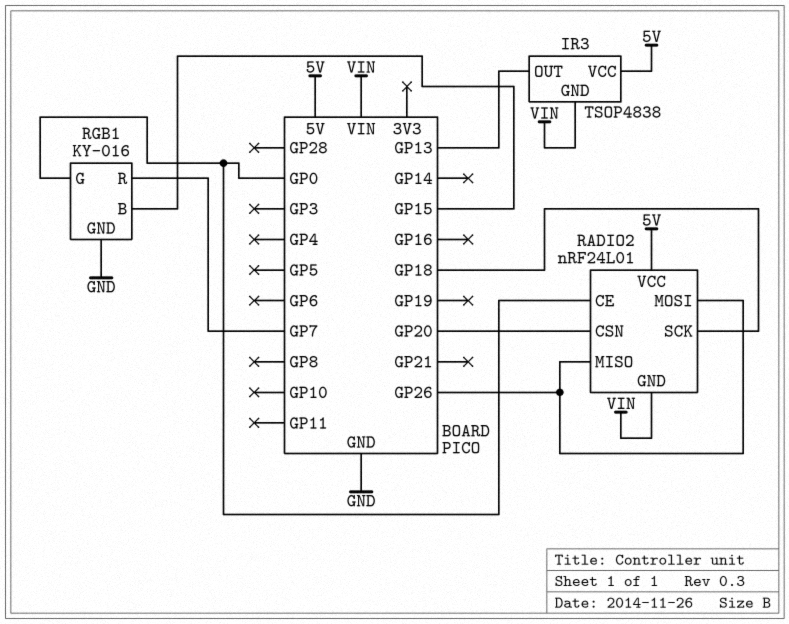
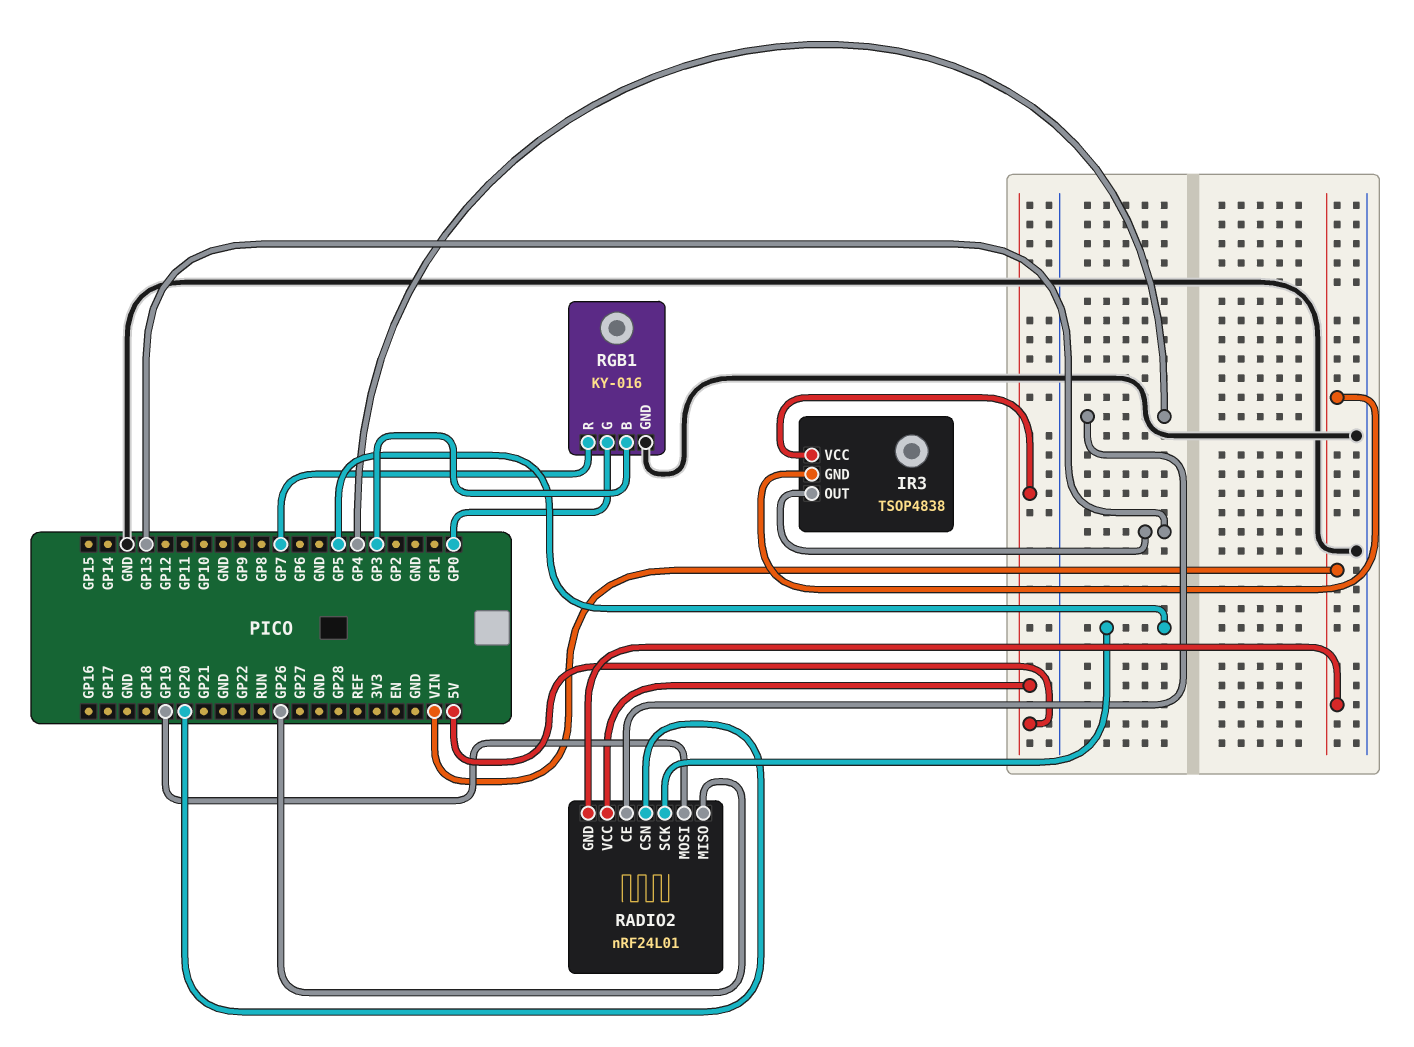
RADIO2 pin CE: GP0 -> GP4
RADIO2 pin MOSI: GP26 -> GP19
RADIO2 pin SCK: GP18 -> GP5
RGB1 pin B: GP15 -> GP3

